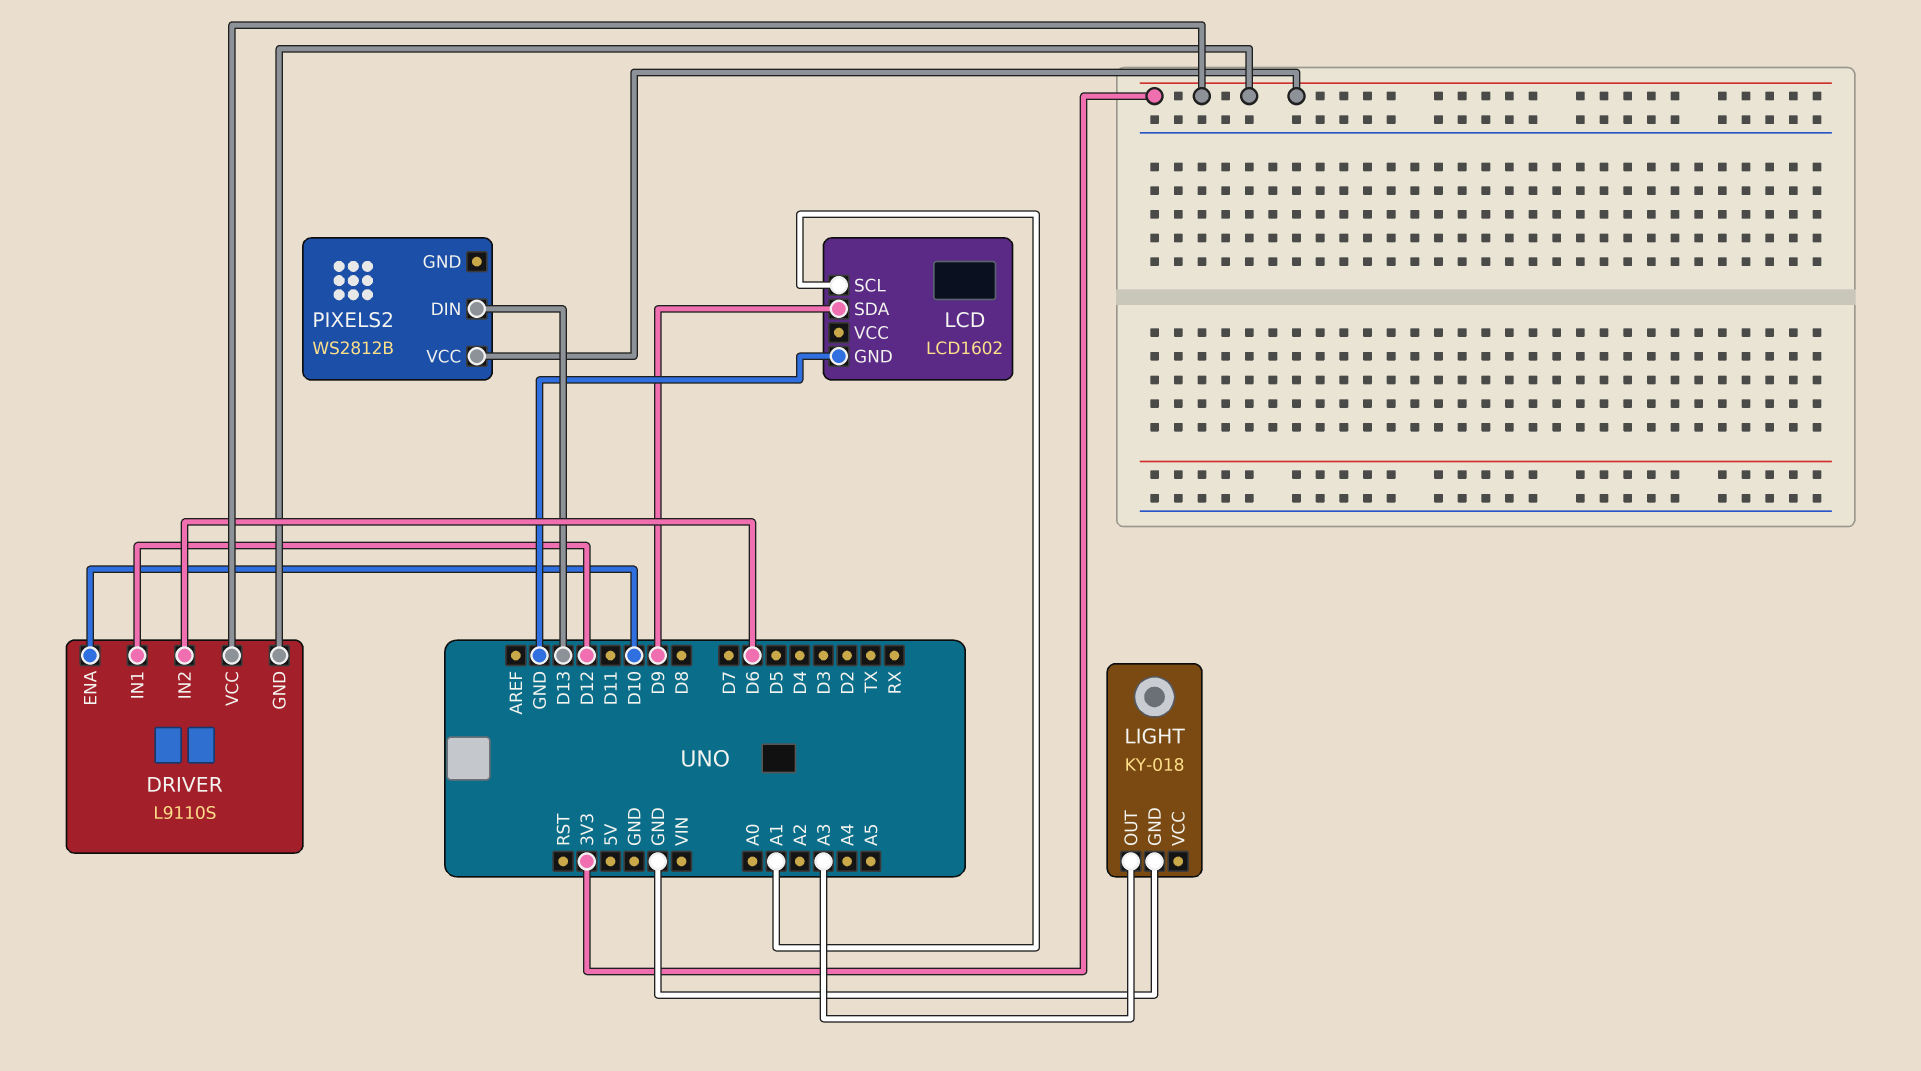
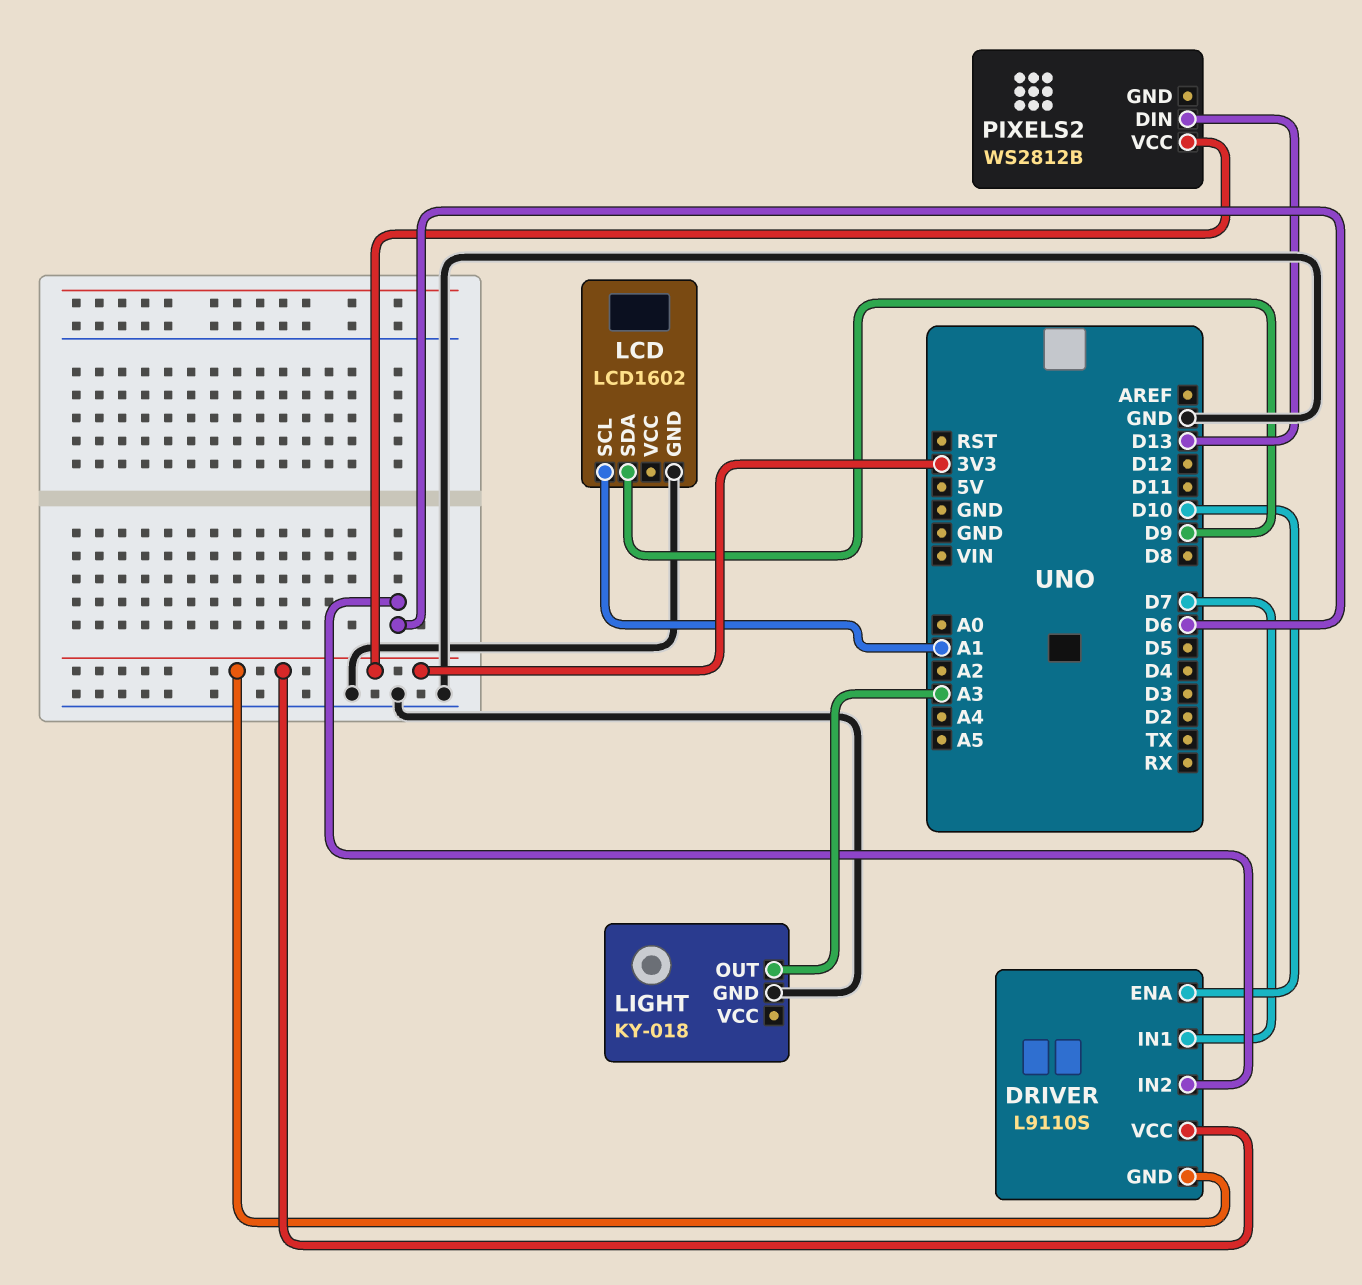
DRIVER pin IN1: D12 -> D7

